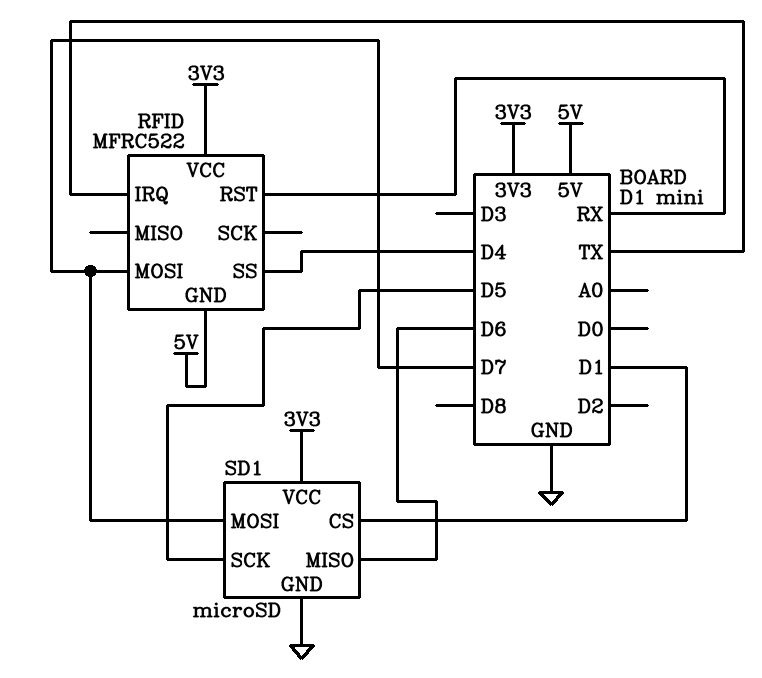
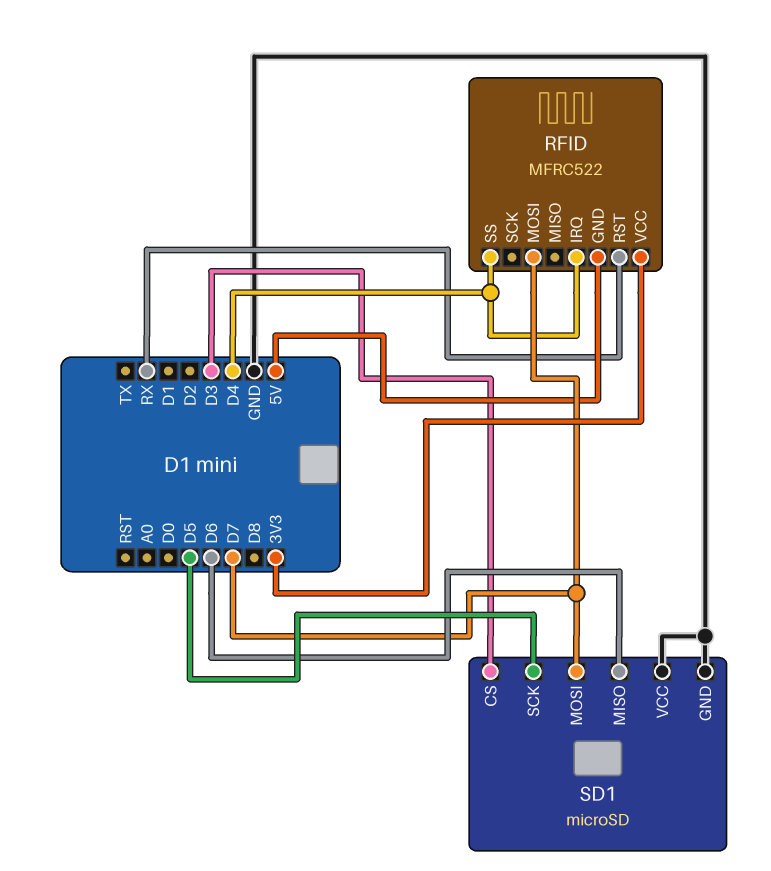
RFID pin IRQ: TX -> D4
SD1 pin CS: D1 -> D3
SD1 pin VCC: 3V3 -> GND

